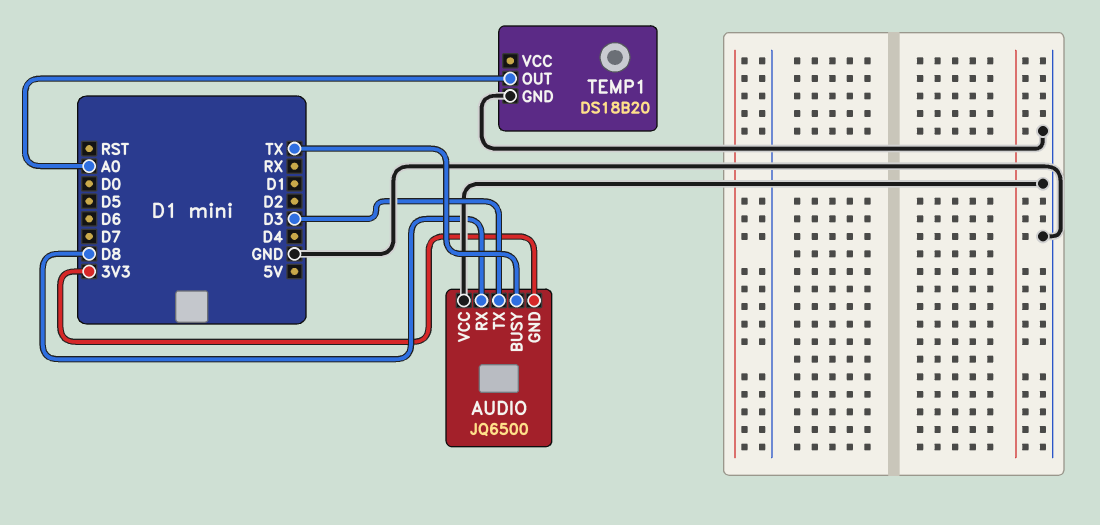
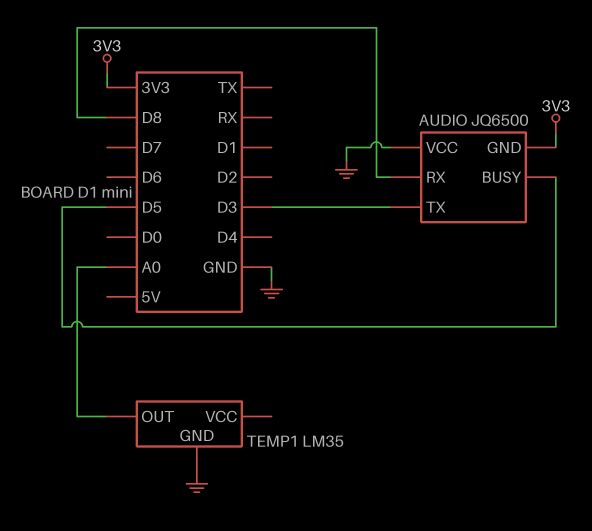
AUDIO pin BUSY: TX -> D5
TEMP1: DS18B20 -> LM35

